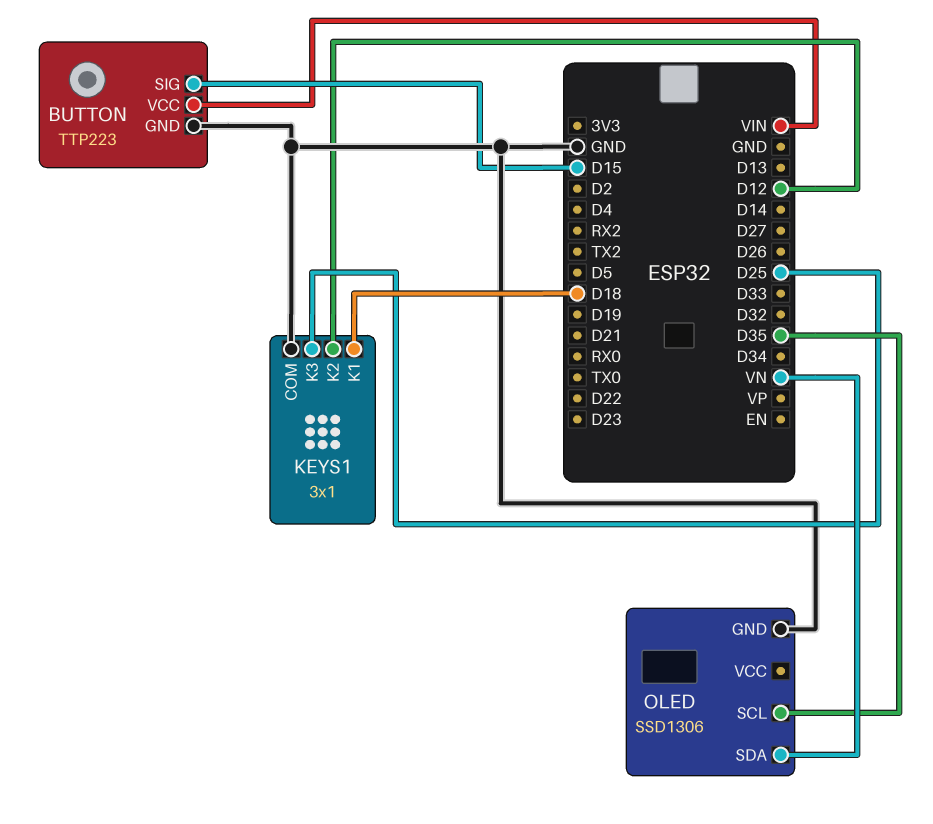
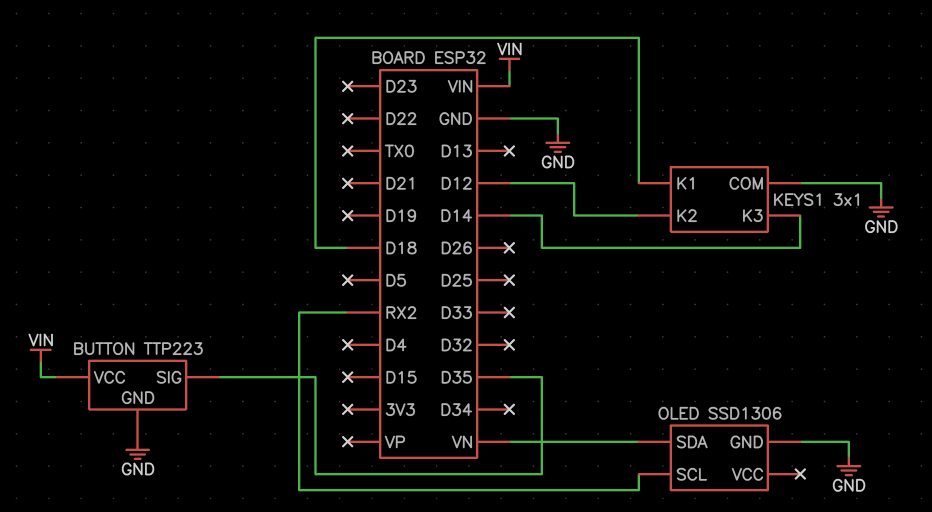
BUTTON pin SIG: D15 -> D35
KEYS1 pin K3: D25 -> D14
OLED pin SCL: D35 -> RX2

